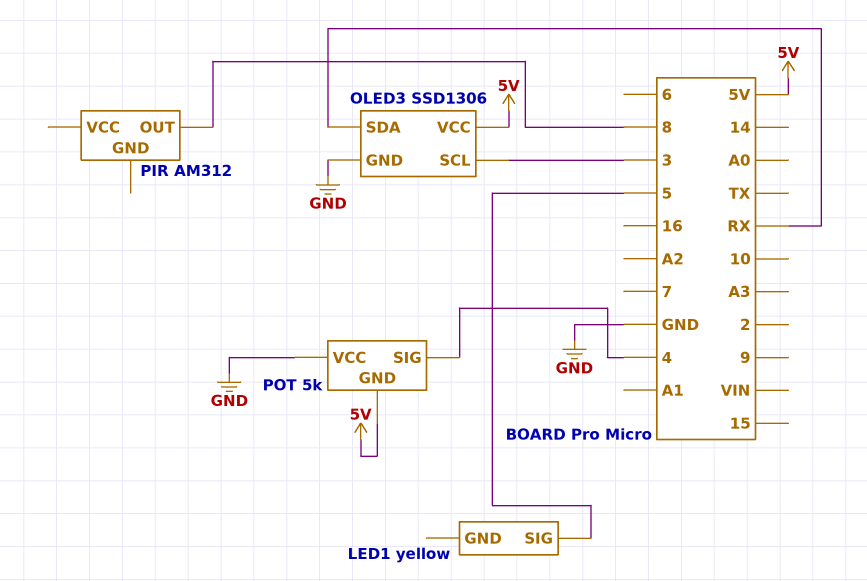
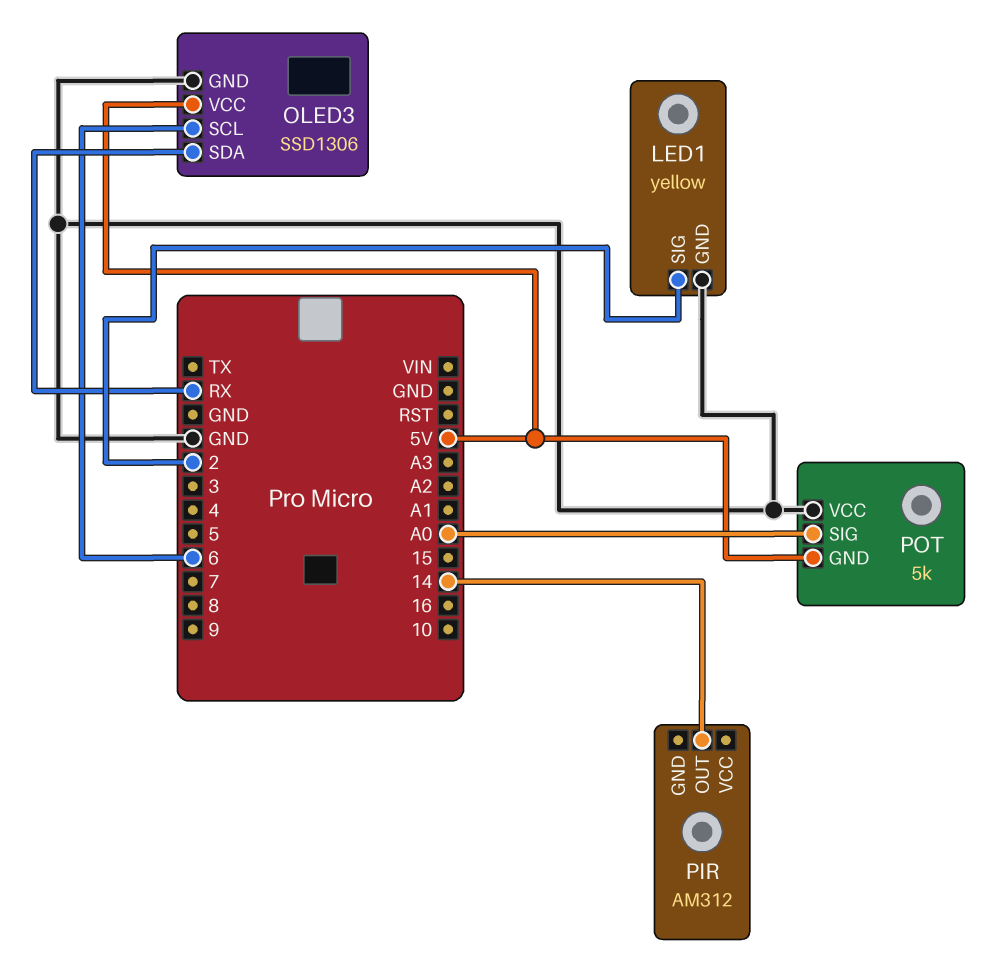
LED1 pin GND: none -> GND
LED1 pin SIG: 5 -> 2
OLED3 pin SCL: 3 -> 6
PIR pin OUT: 8 -> 14
POT pin SIG: 4 -> A0

